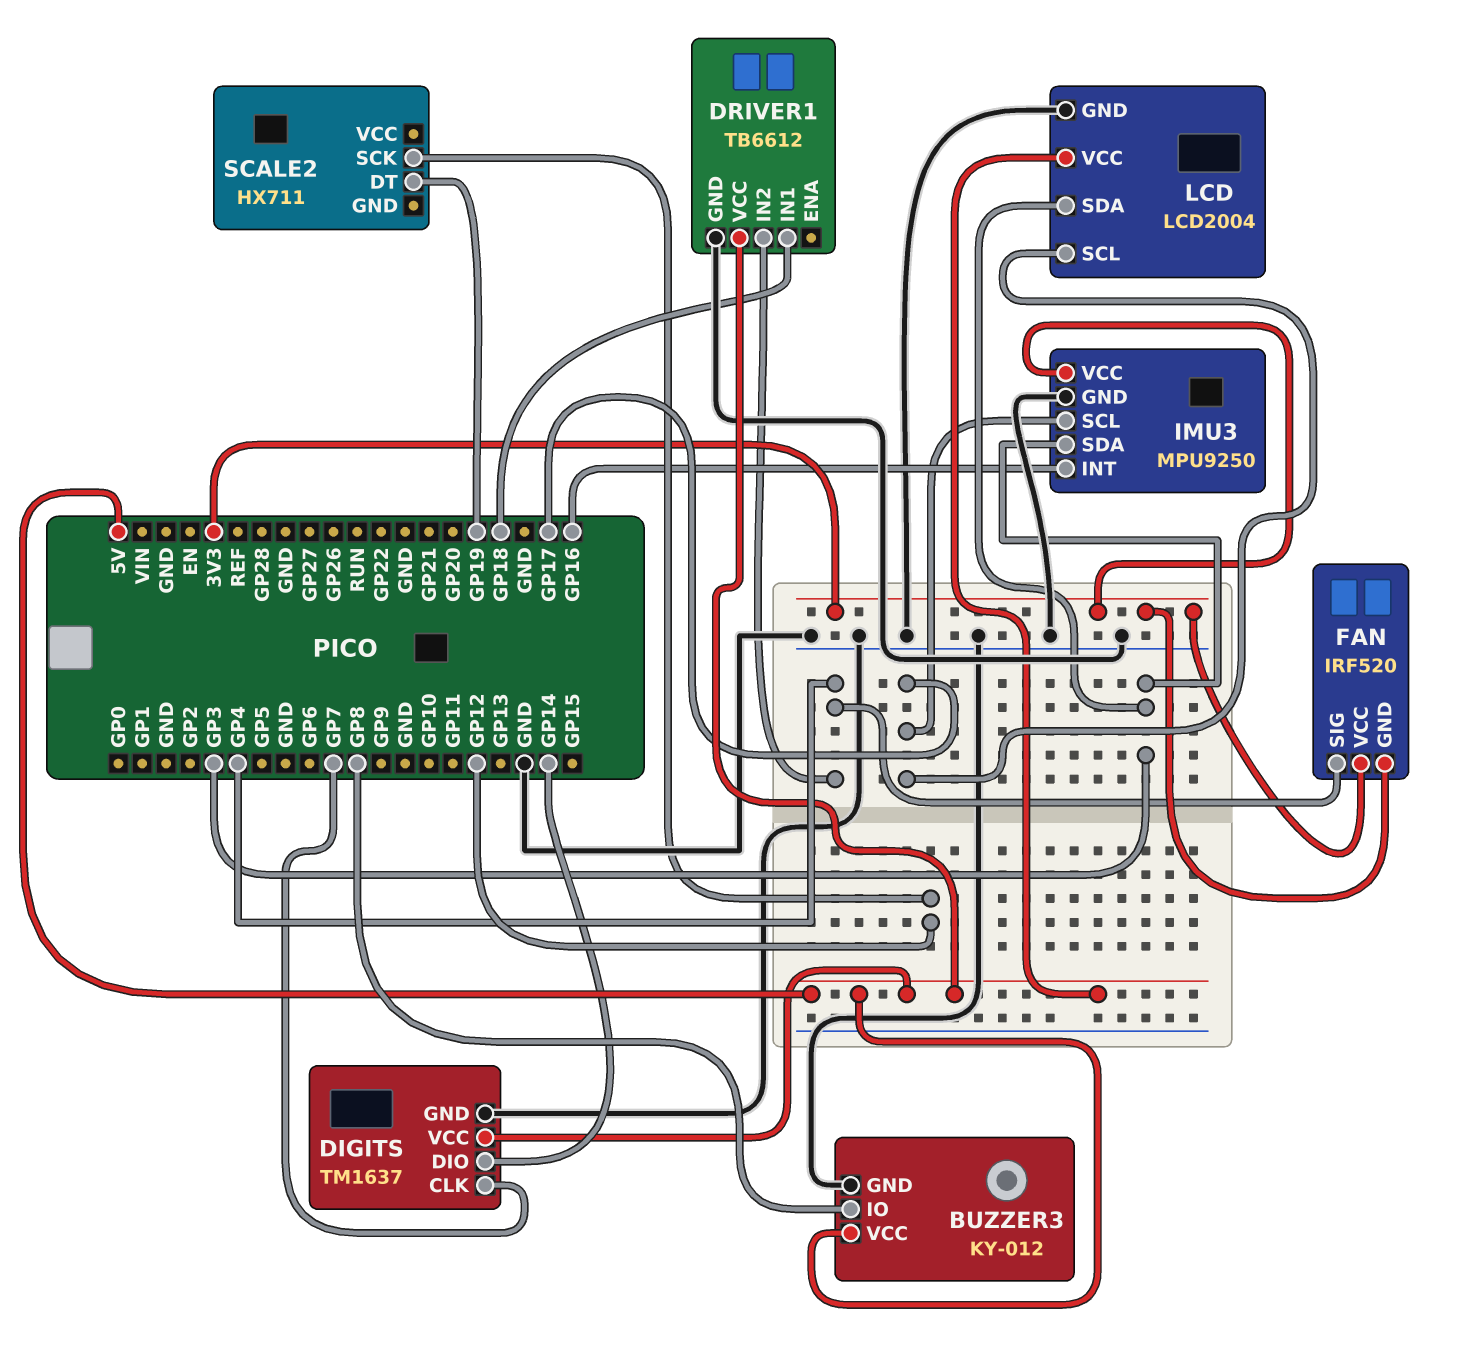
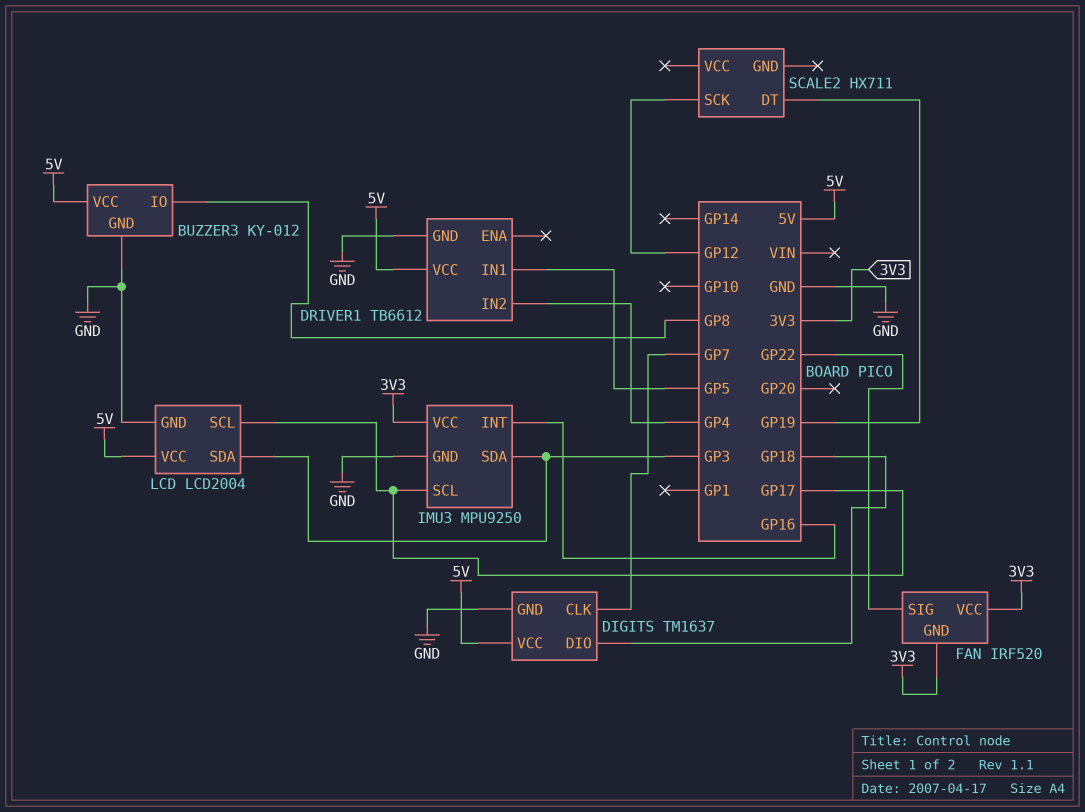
DIGITS pin DIO: GP14 -> GP18
DRIVER1 pin IN1: GP18 -> GP5
FAN pin SIG: GP4 -> GP22

